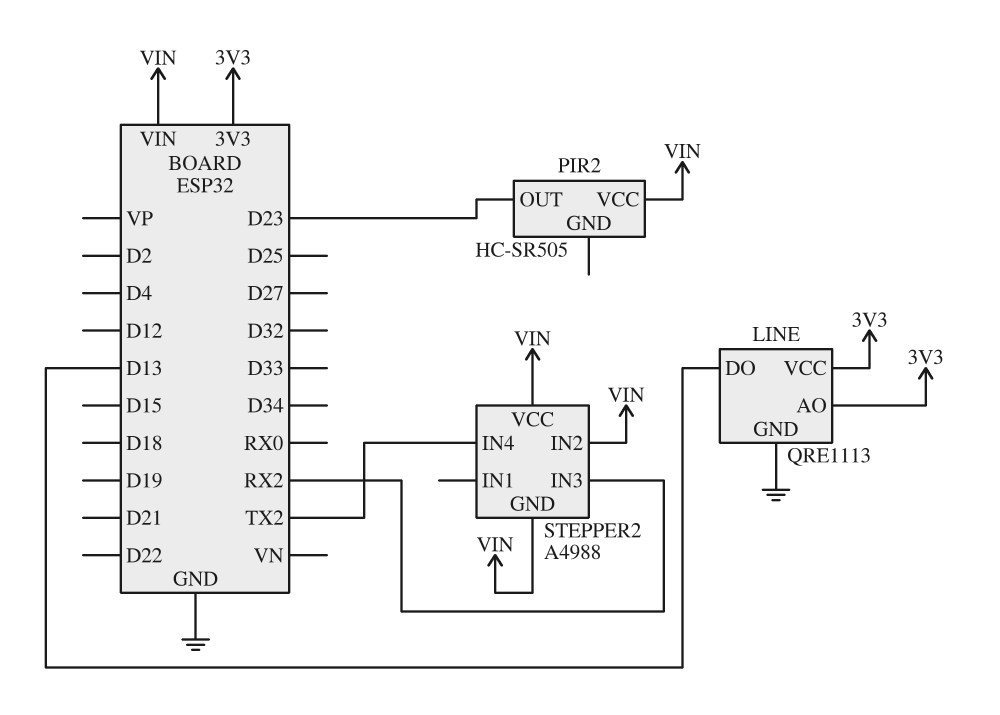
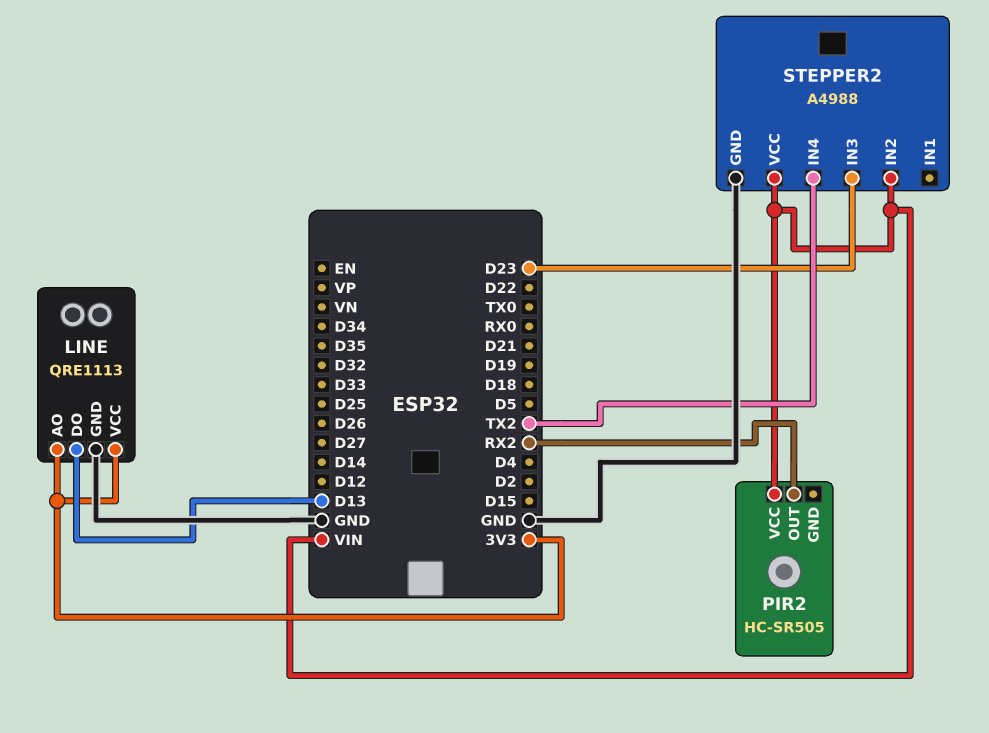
PIR2 pin OUT: D23 -> RX2
STEPPER2 pin GND: VIN -> GND
STEPPER2 pin IN3: RX2 -> D23

